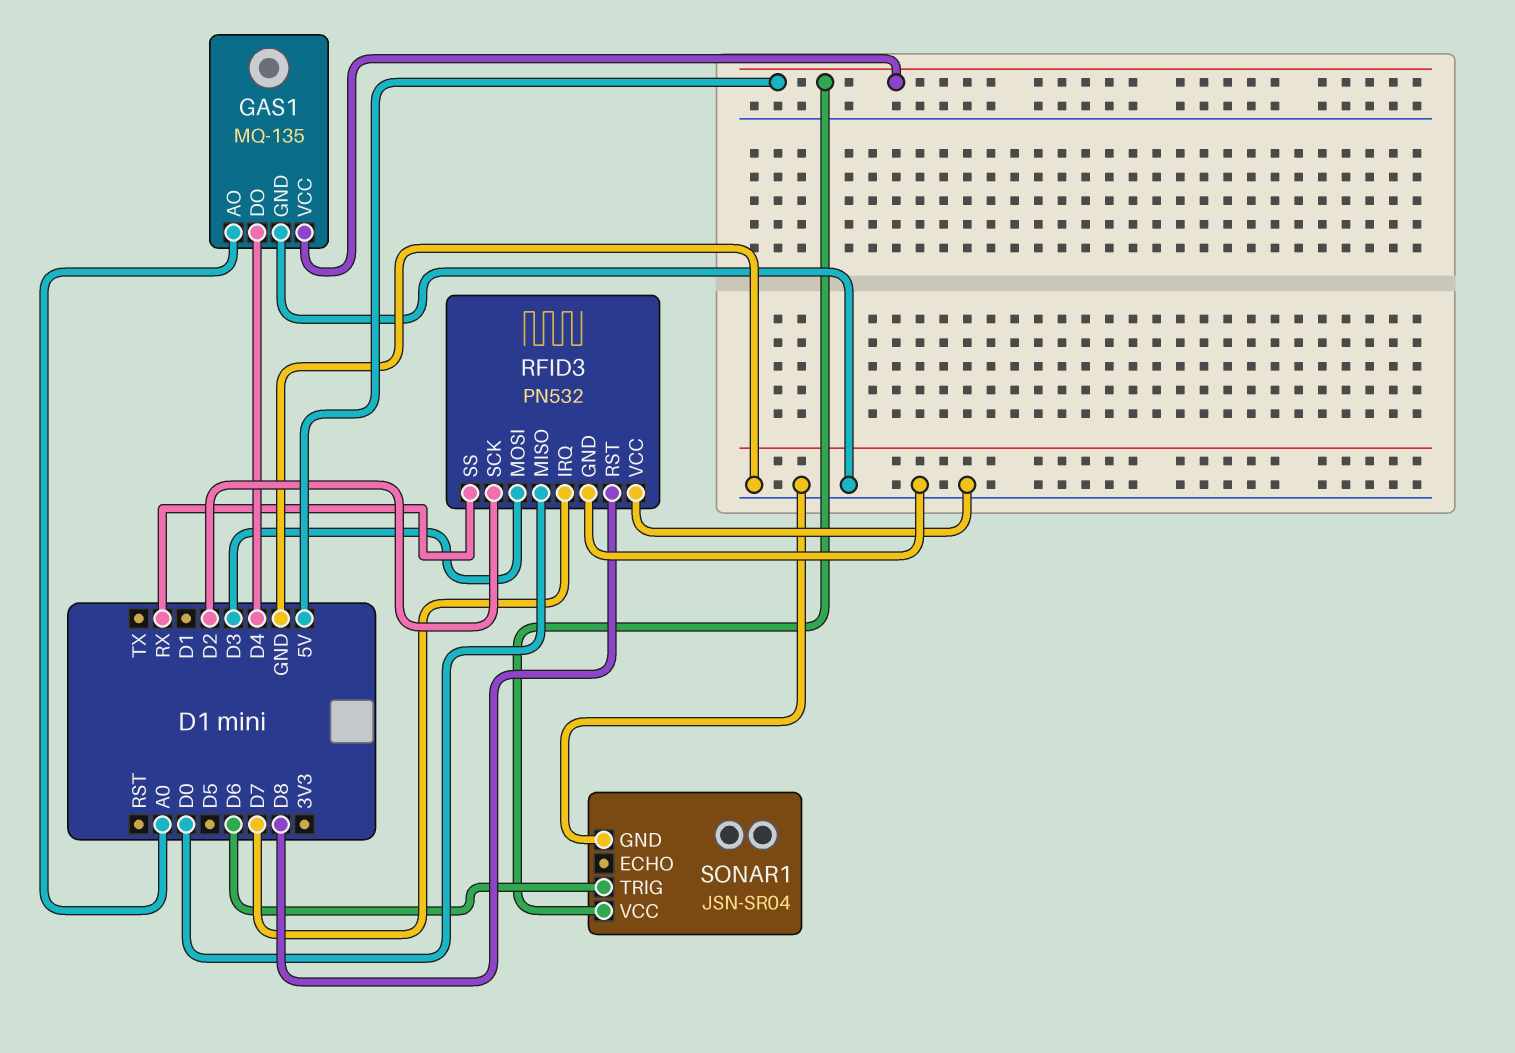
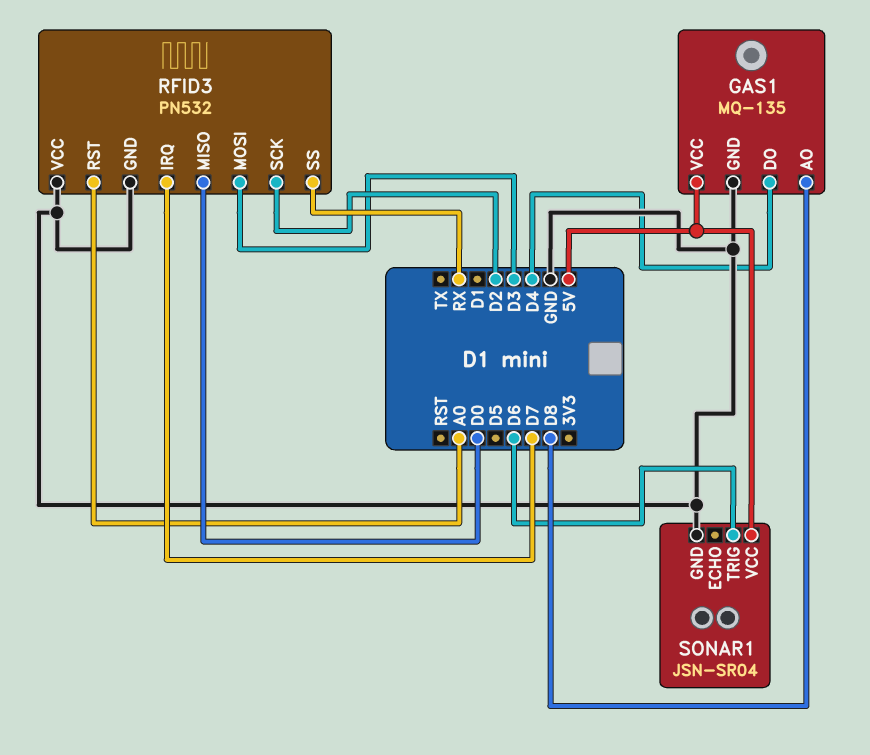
GAS1 pin AO: A0 -> D8
RFID3 pin RST: D8 -> A0

